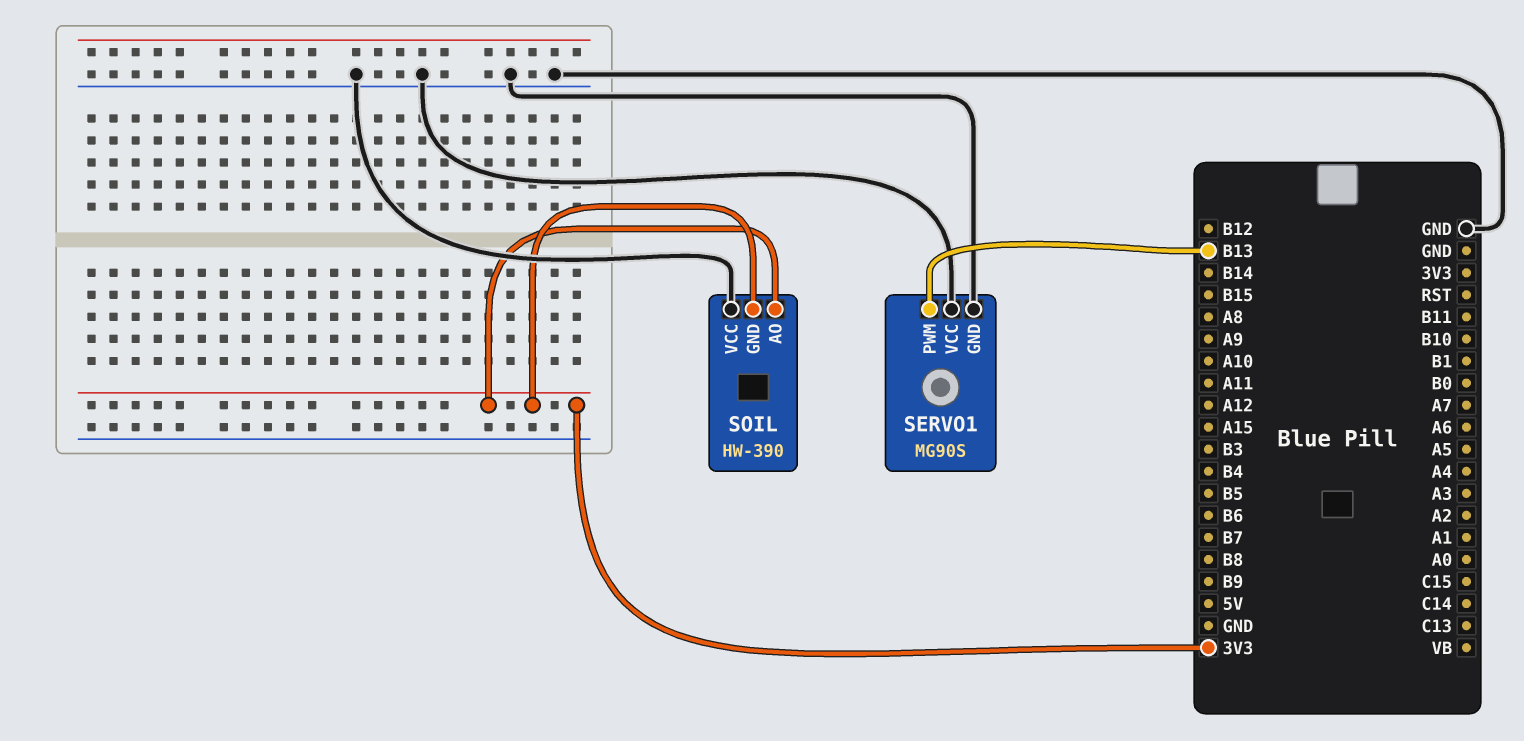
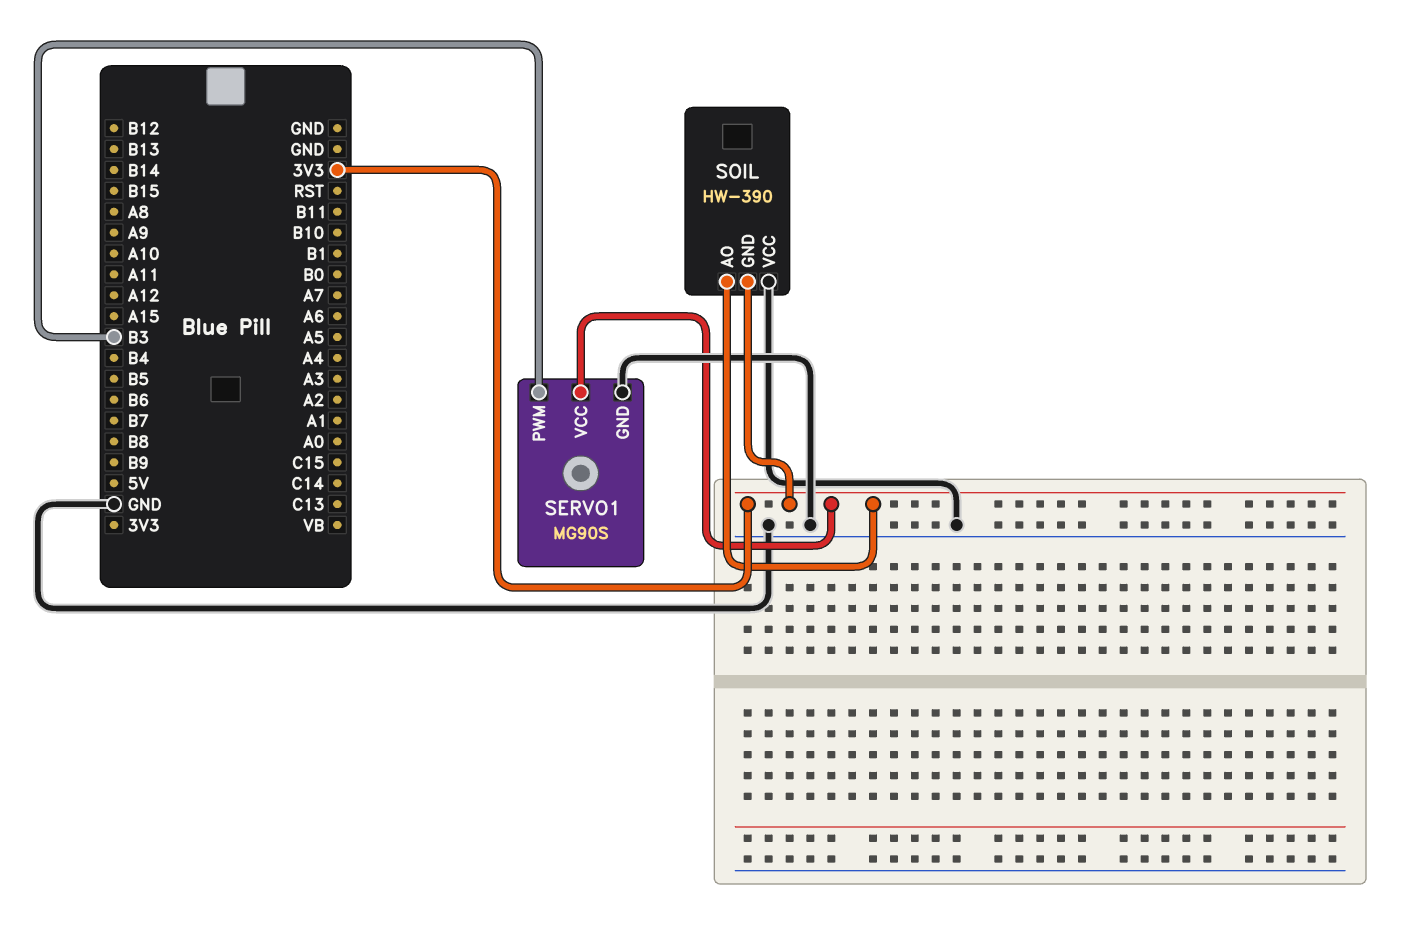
SERVO1 pin PWM: B13 -> B3
SERVO1 pin VCC: GND -> 3V3

